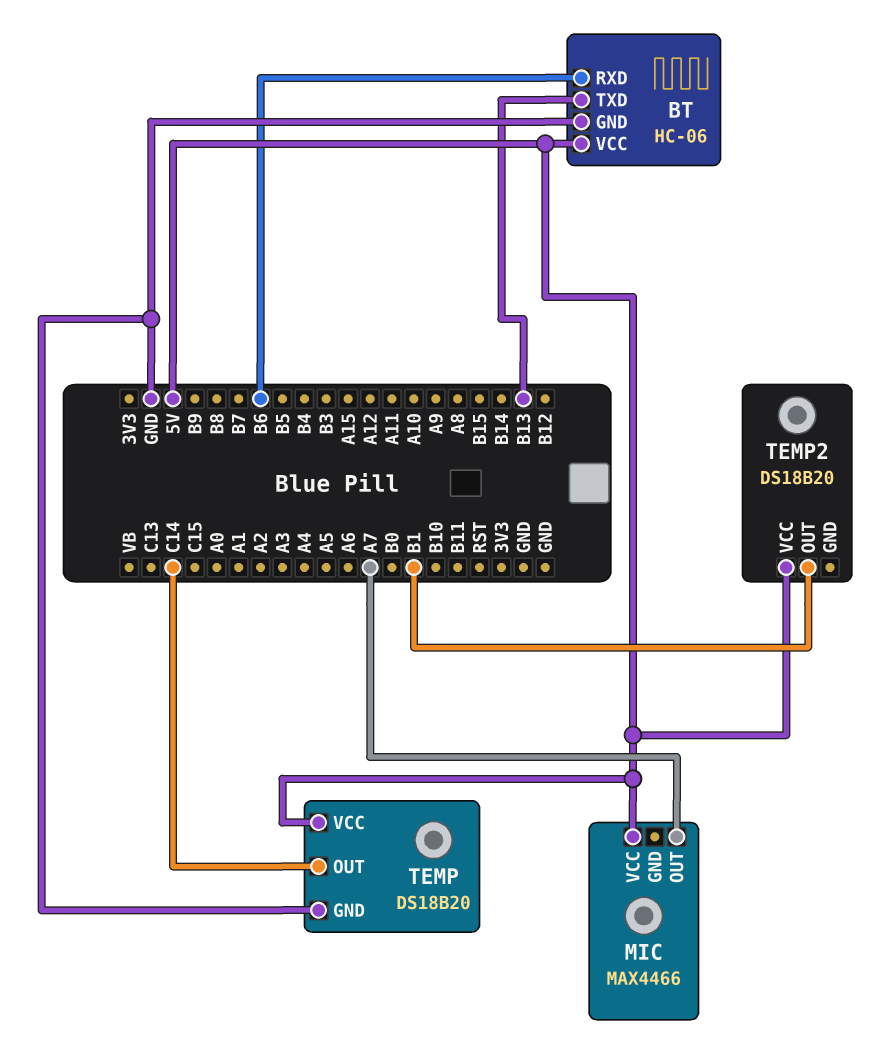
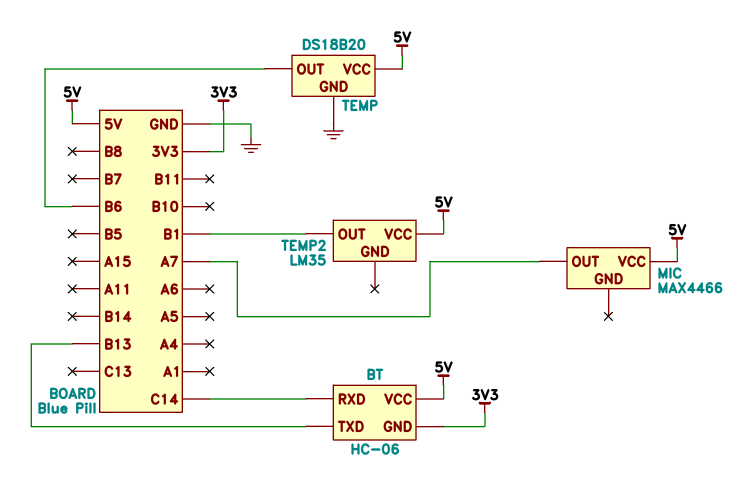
BT pin GND: GND -> 3V3
BT pin RXD: B6 -> C14
TEMP pin OUT: C14 -> B6
TEMP2: DS18B20 -> LM35

